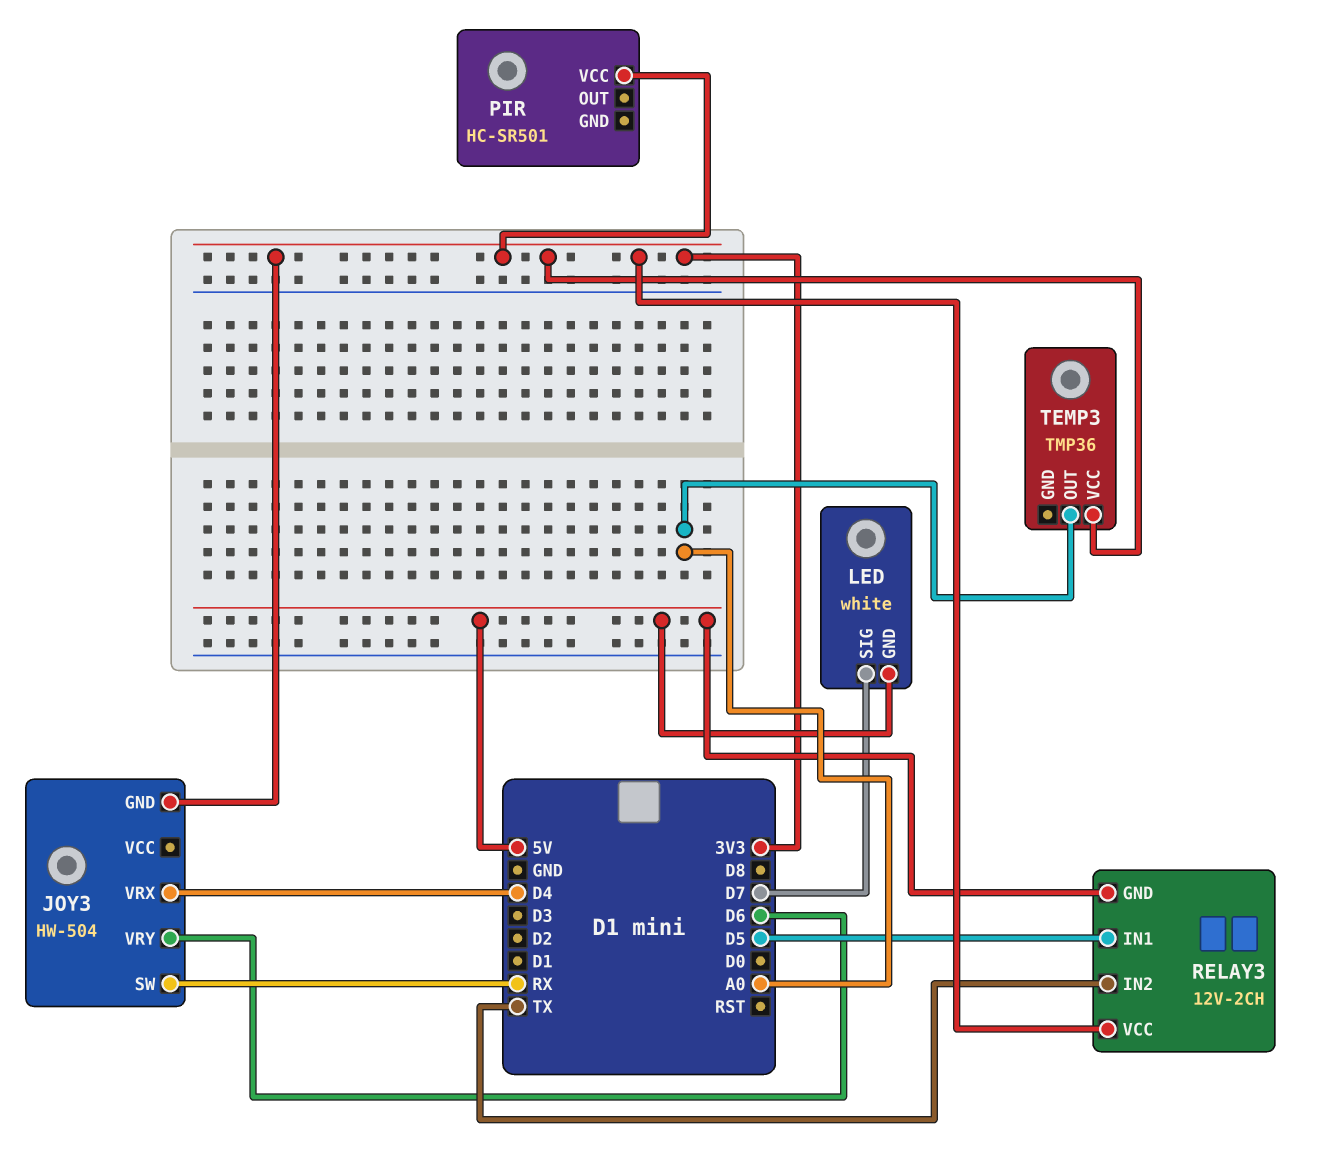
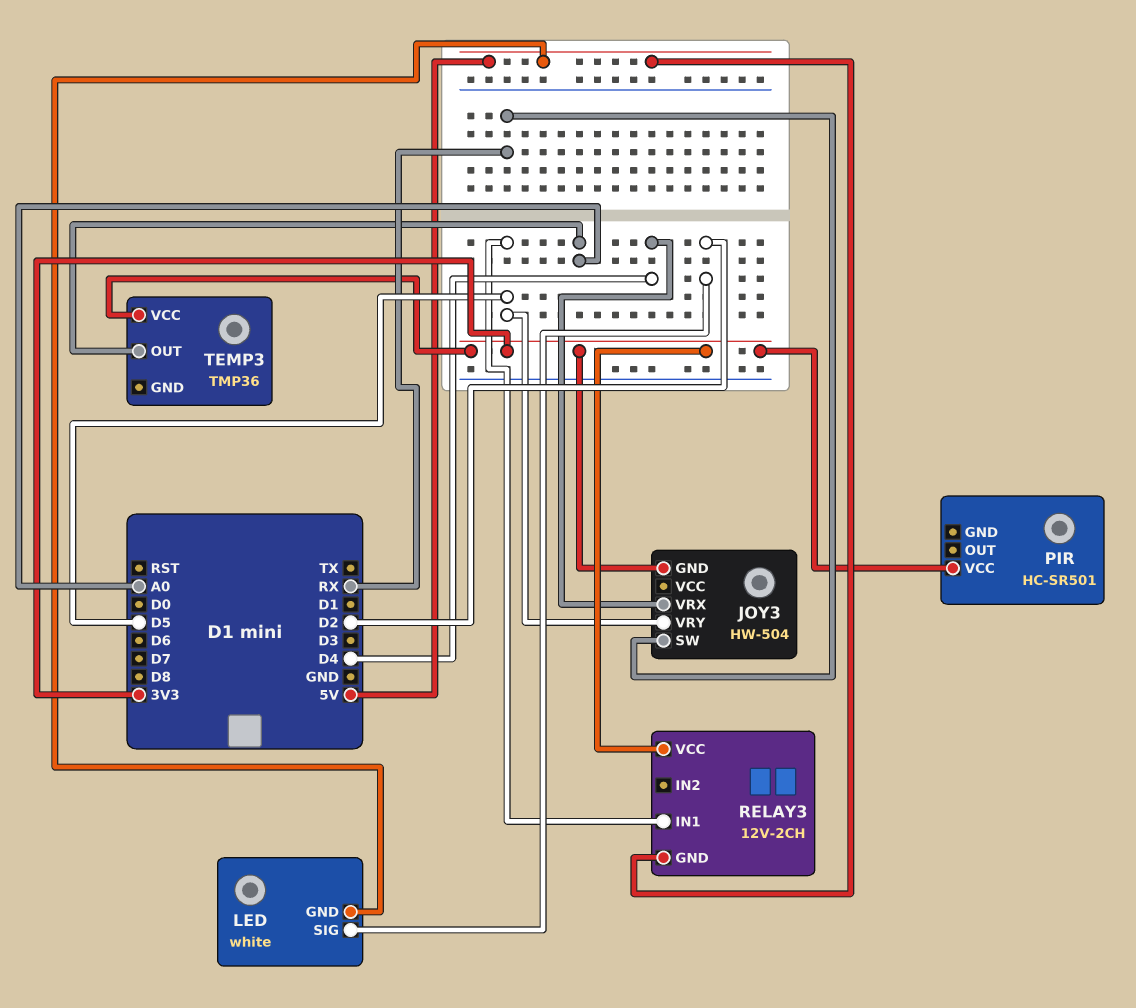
JOY3 pin VRY: D6 -> D5
LED pin SIG: D7 -> D2
RELAY3 pin IN2: TX -> none

